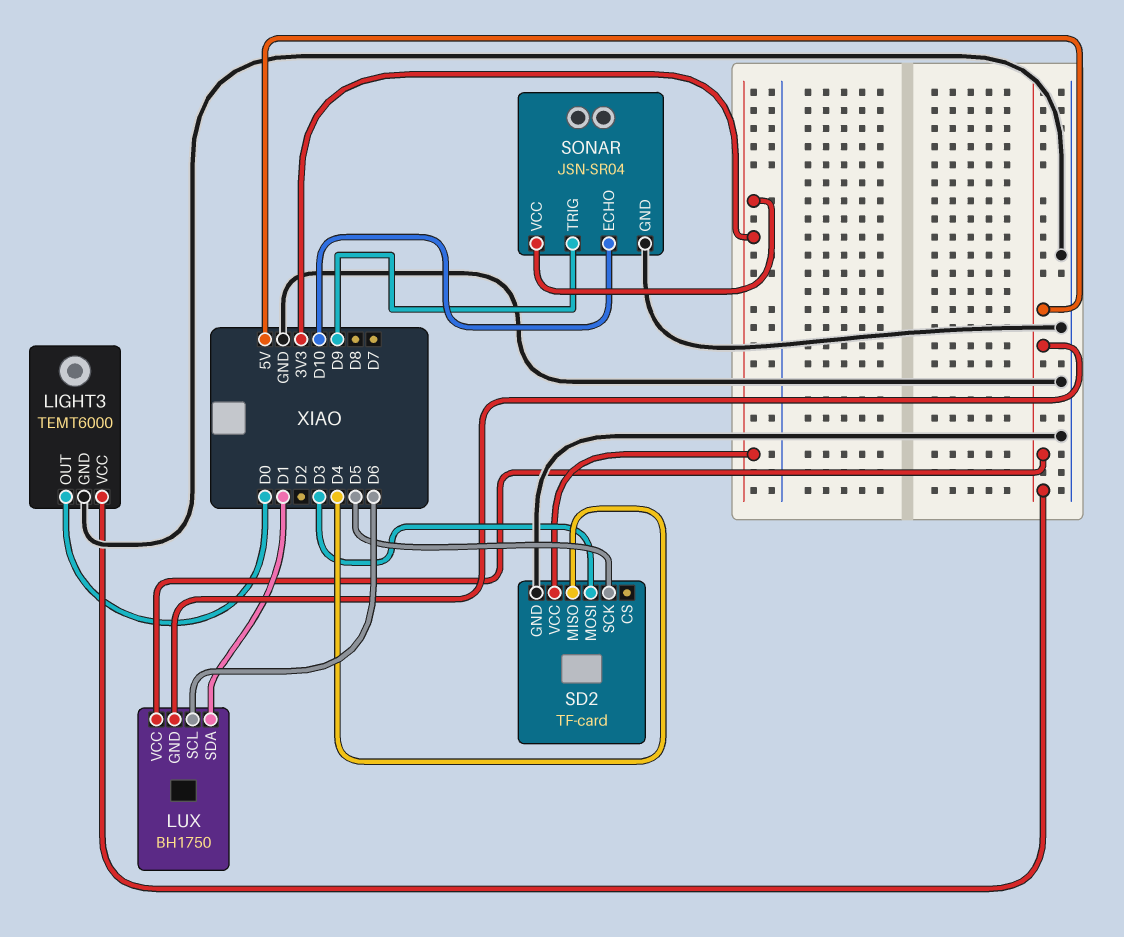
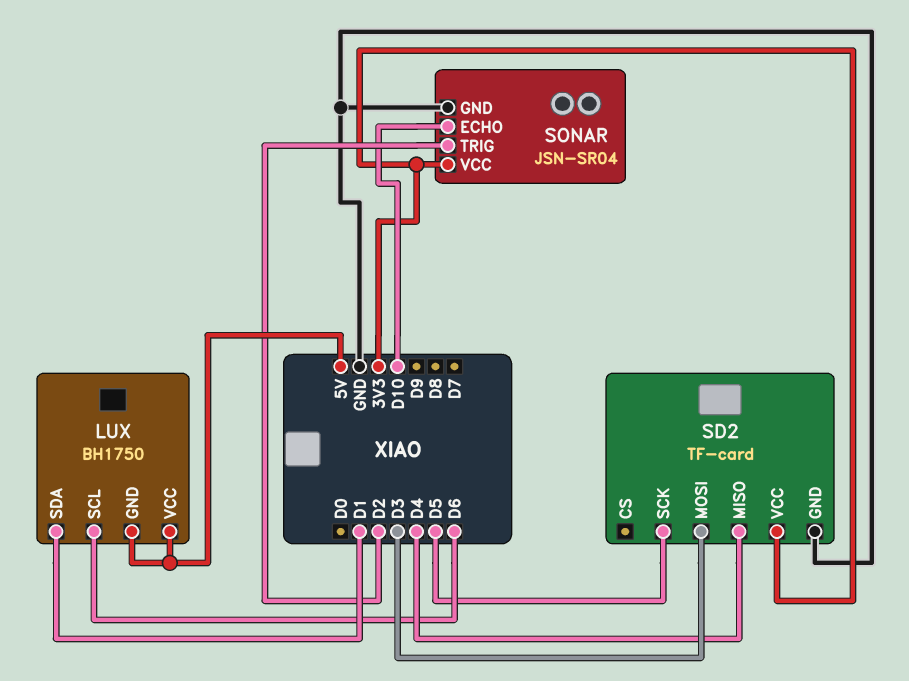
LIGHT3: TEMT6000 -> none
LIGHT3 pin GND: GND -> none
LIGHT3 pin OUT: D0 -> none
LIGHT3 pin VCC: 5V -> none
SONAR pin TRIG: D9 -> D2

